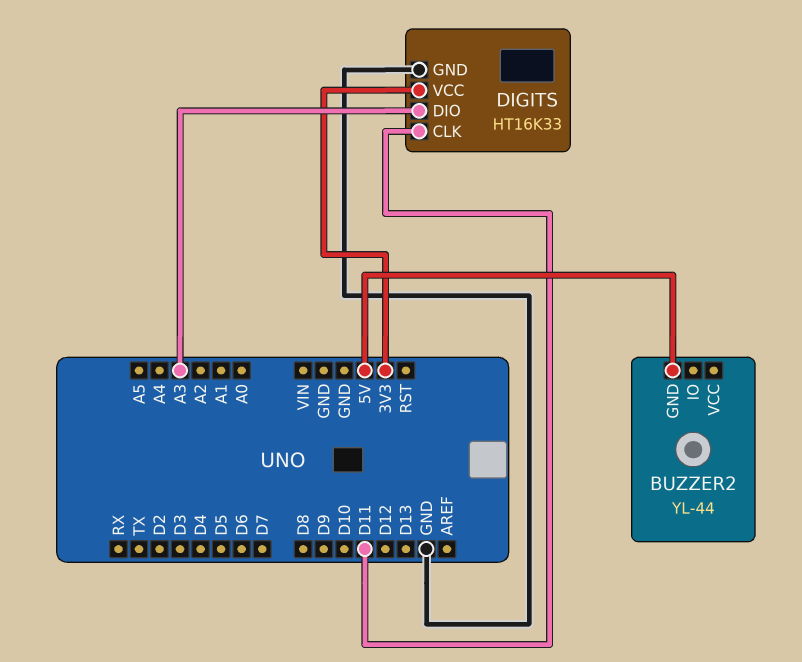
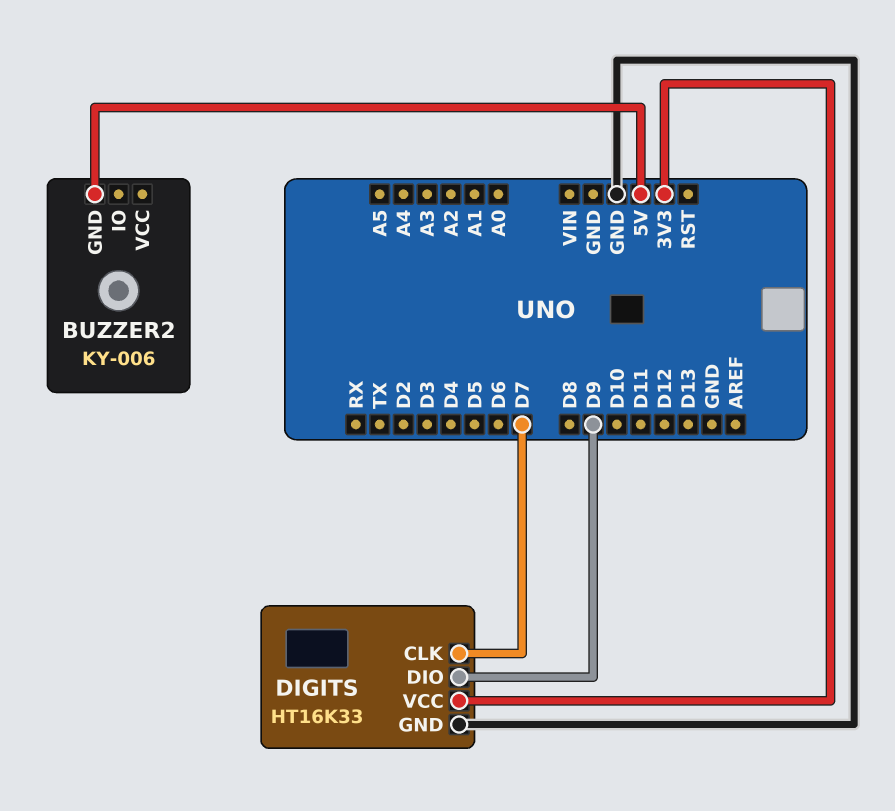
BUZZER2: YL-44 -> KY-006
DIGITS pin CLK: D11 -> D7
DIGITS pin DIO: A3 -> D9

